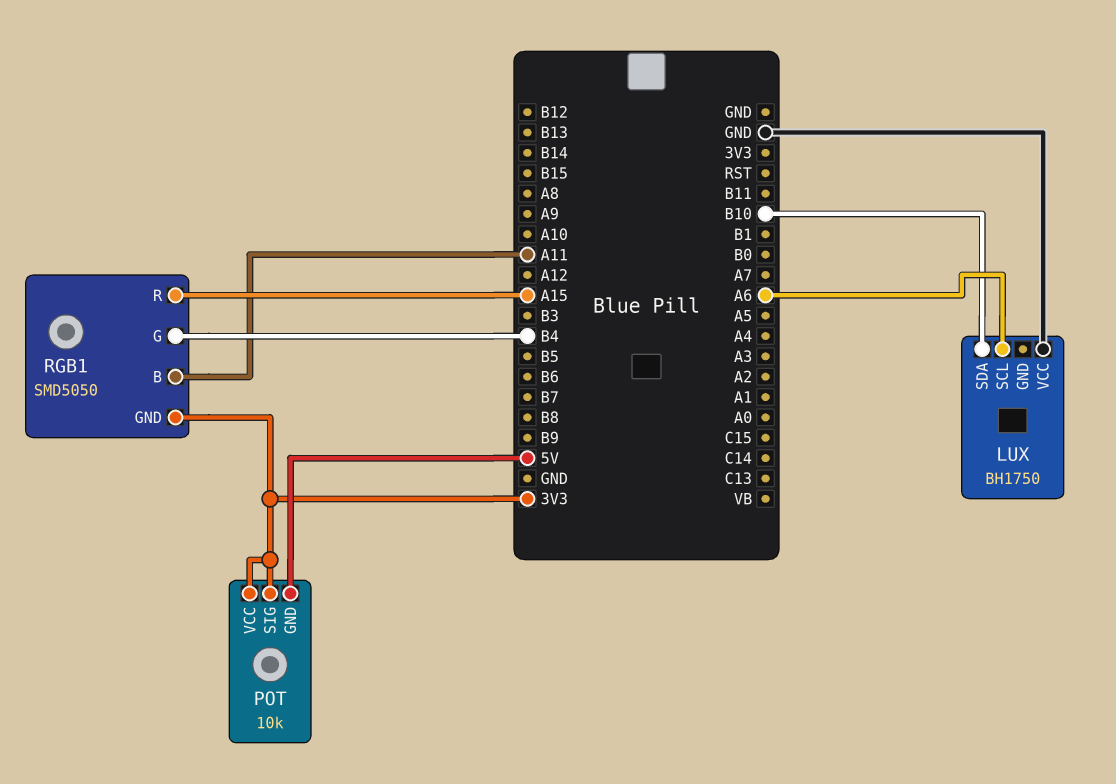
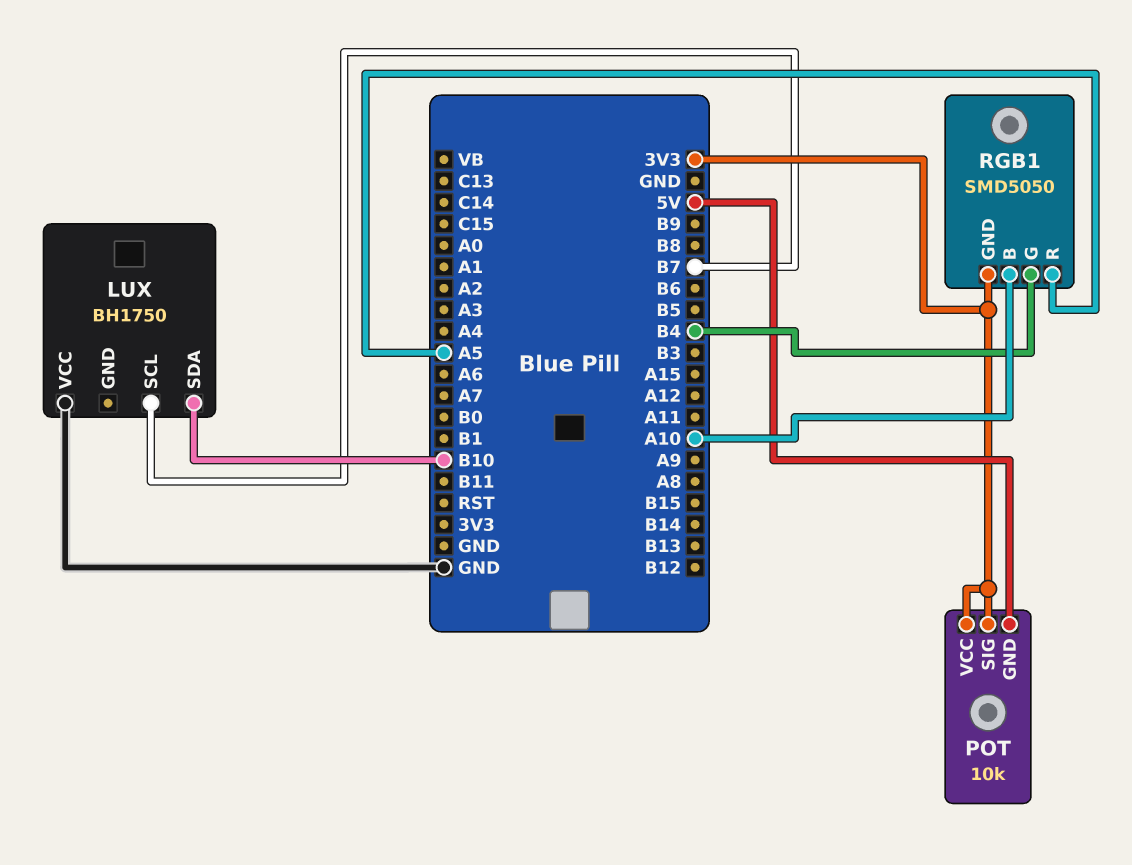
LUX pin SCL: A6 -> B7
RGB1 pin B: A11 -> A10
RGB1 pin R: A15 -> A5

